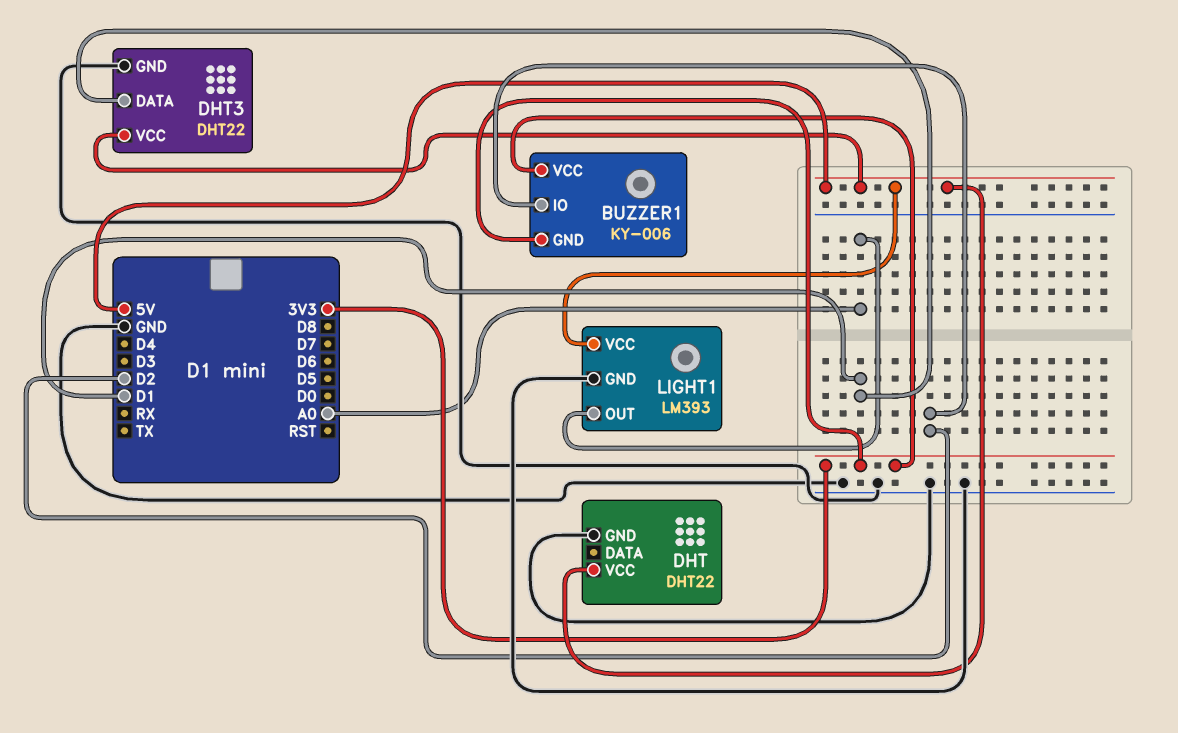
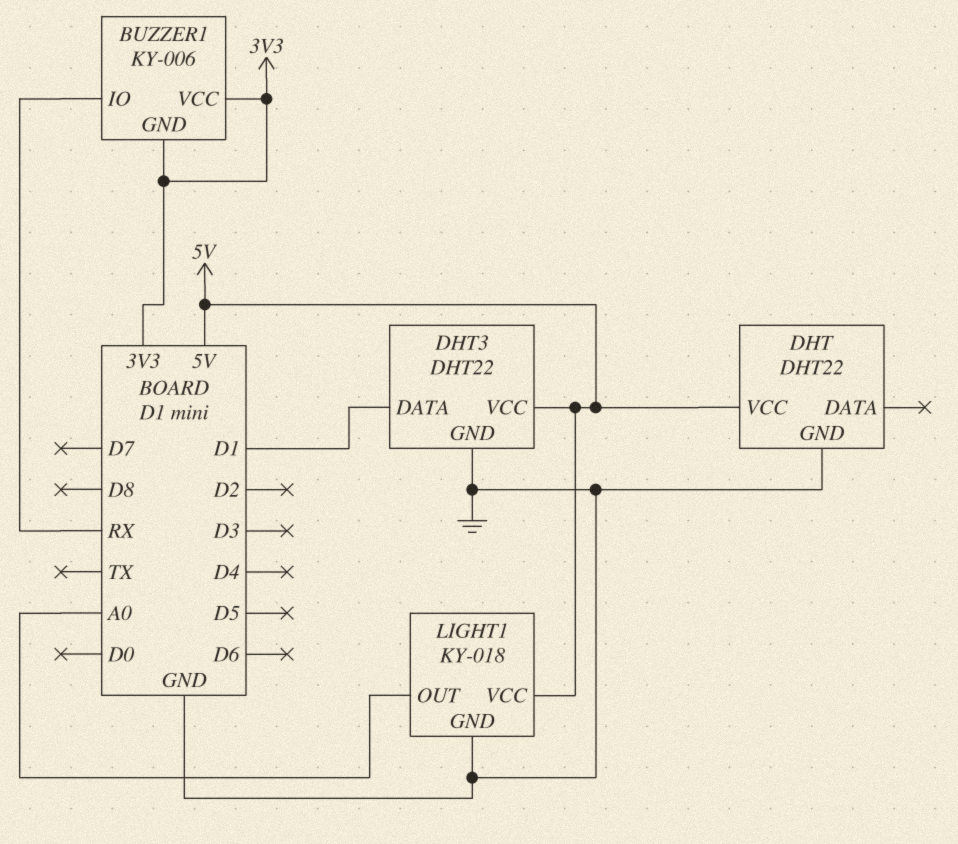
BUZZER1 pin IO: D2 -> RX
LIGHT1: LM393 -> KY-018

